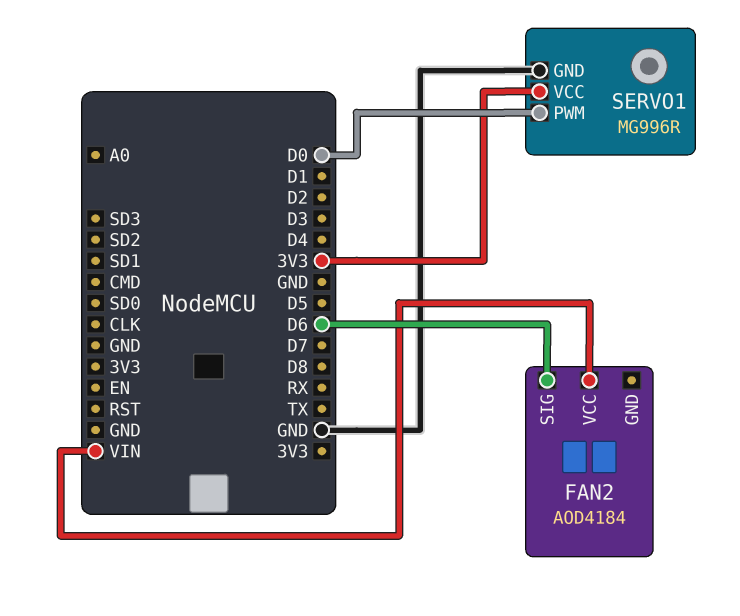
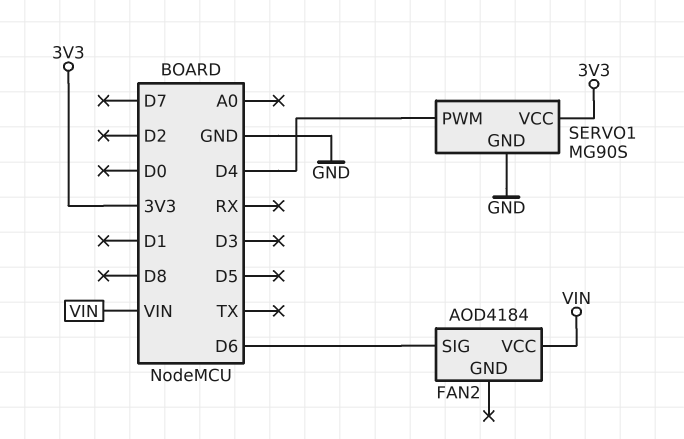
SERVO1: MG996R -> MG90S
SERVO1 pin PWM: D0 -> D4

